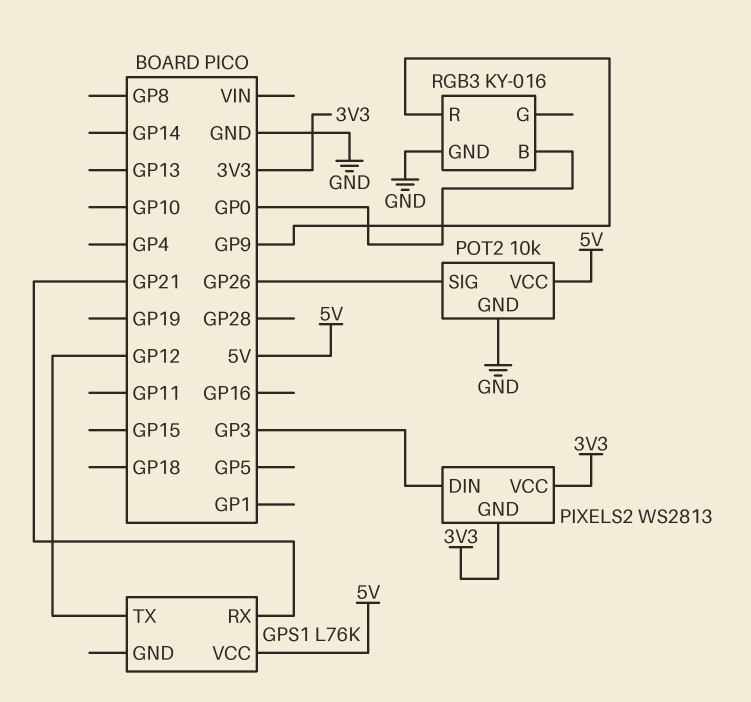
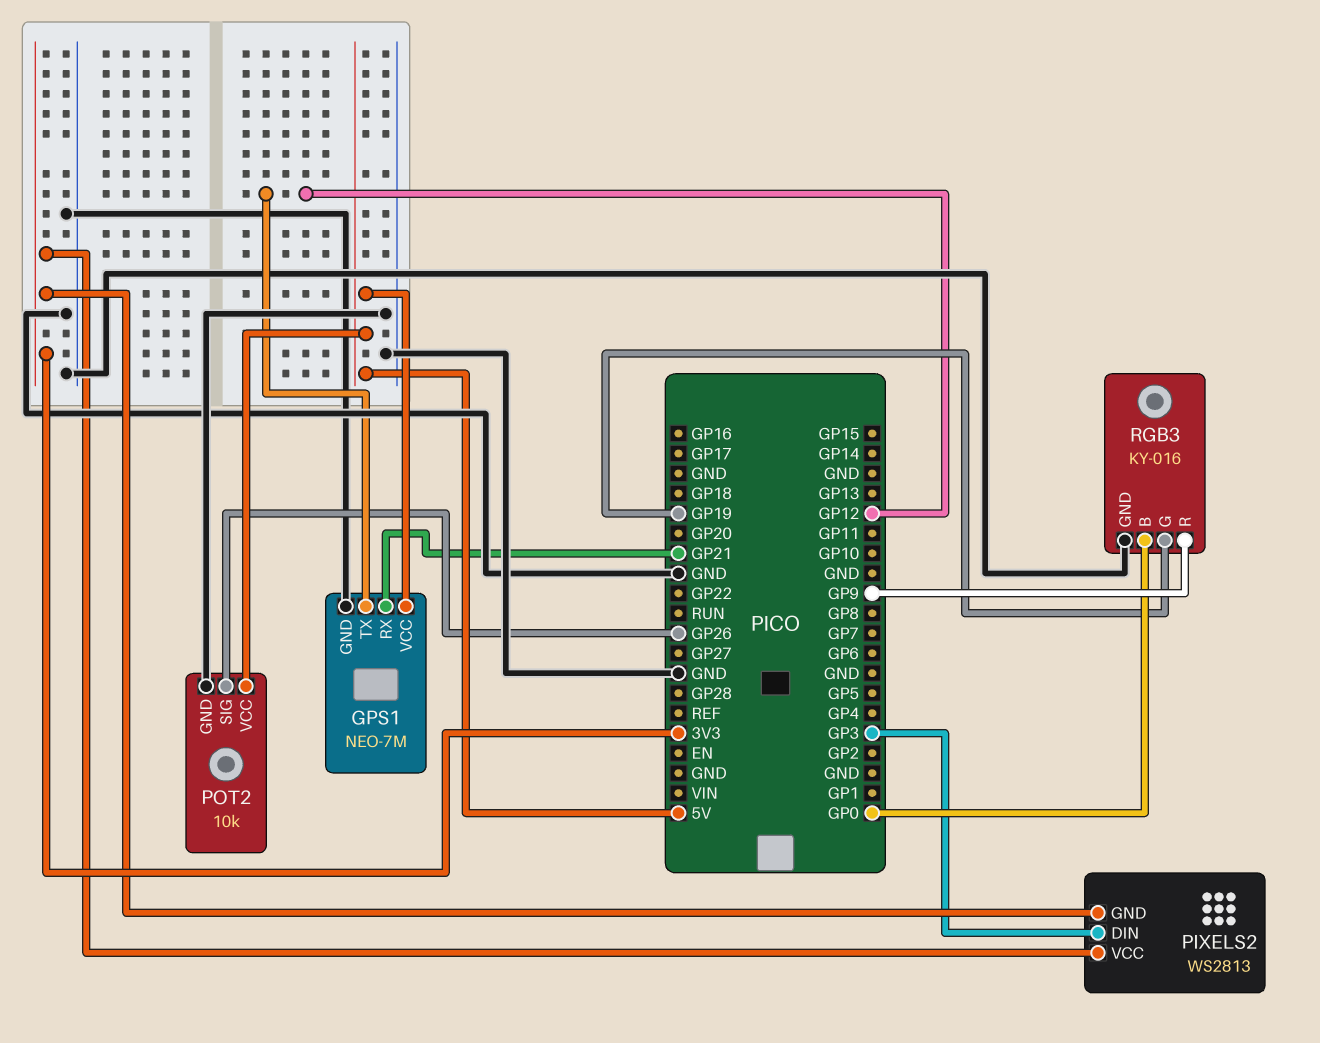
GPS1: L76K -> NEO-7M
GPS1 pin GND: none -> GND
RGB3 pin G: none -> GP19

